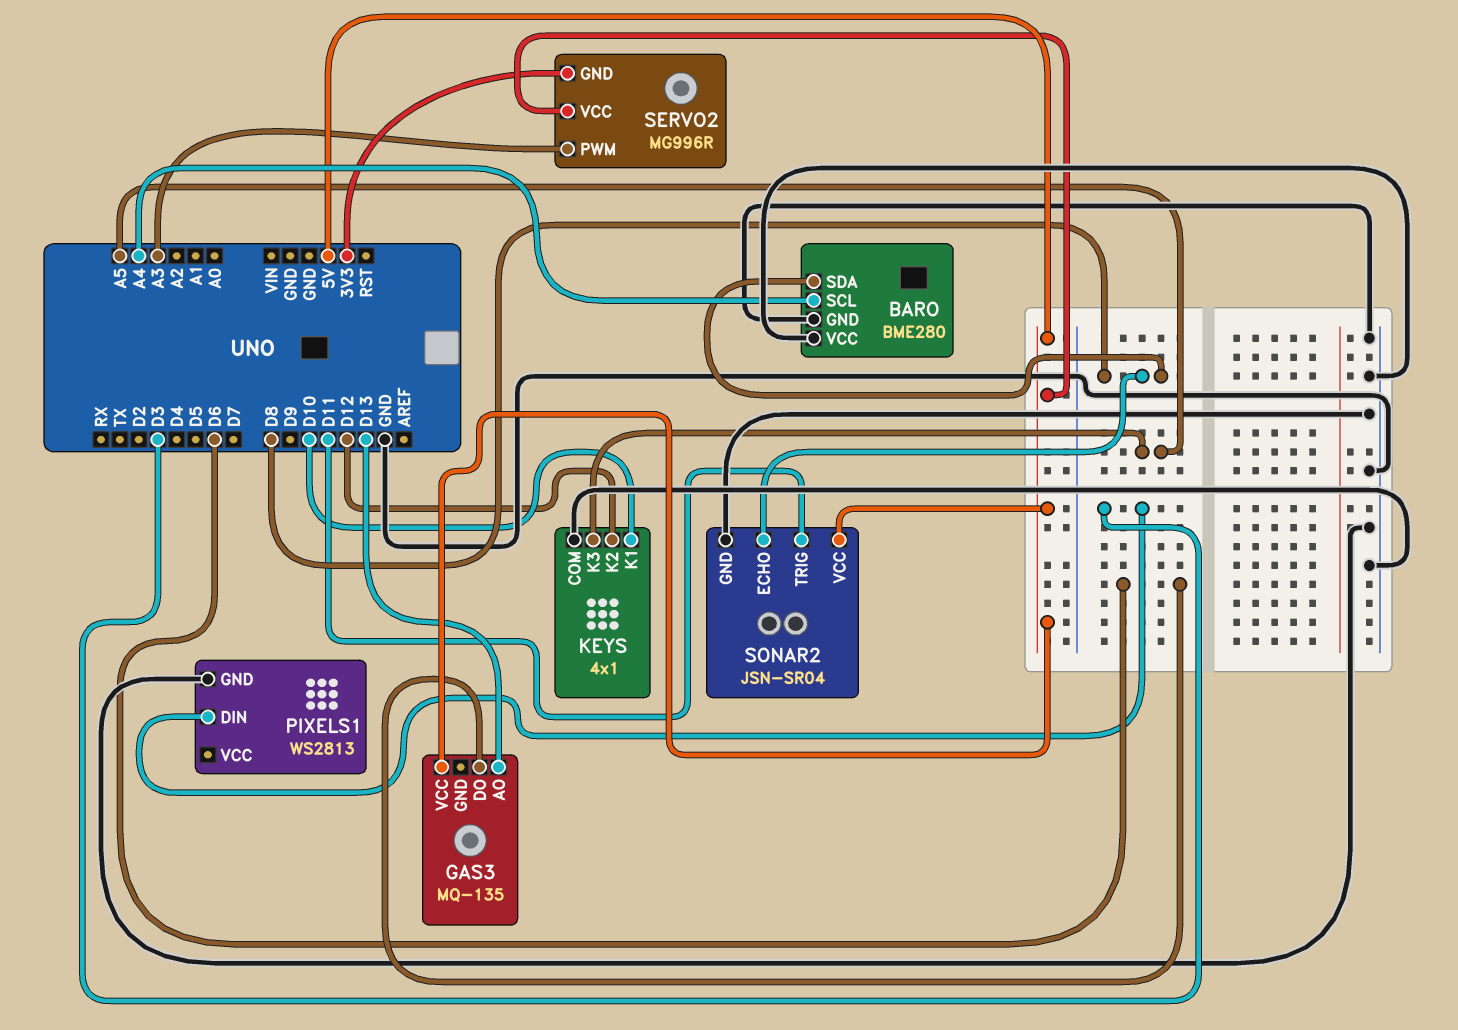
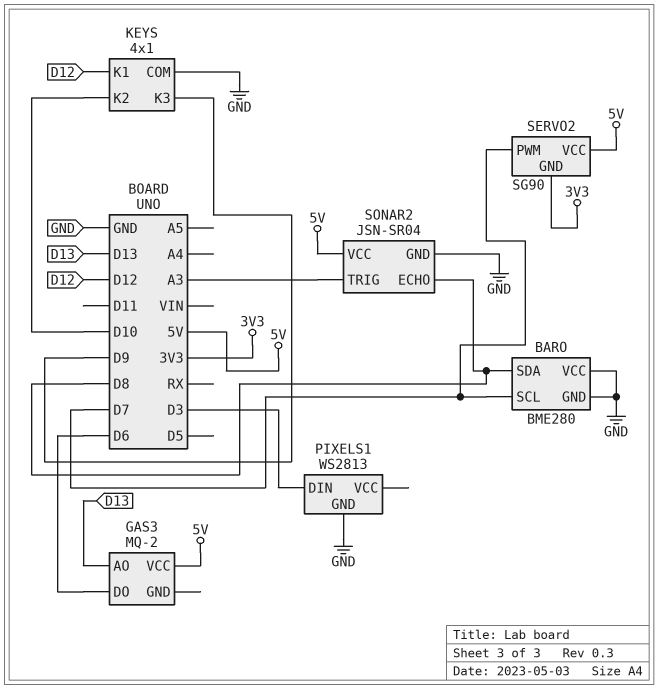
BARO pin SCL: A4 -> D7
GAS3: MQ-135 -> MQ-2
KEYS pin K1: D10 -> D12
KEYS pin K2: D12 -> D10
KEYS pin K3: A5 -> D9
SERVO2: MG996R -> SG90
SERVO2 pin PWM: A3 -> D7
SONAR2 pin TRIG: D11 -> A3

